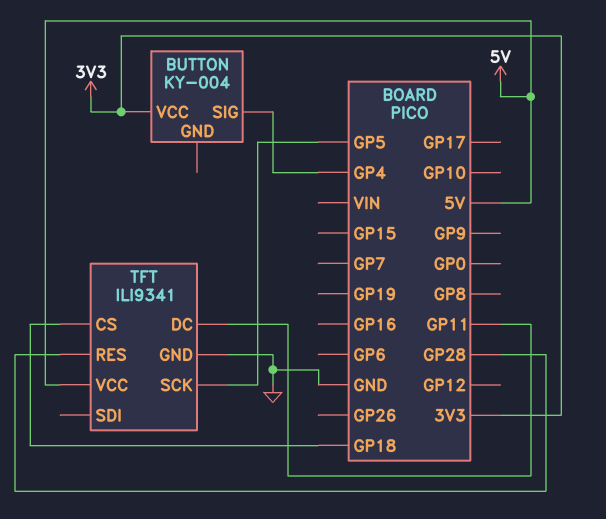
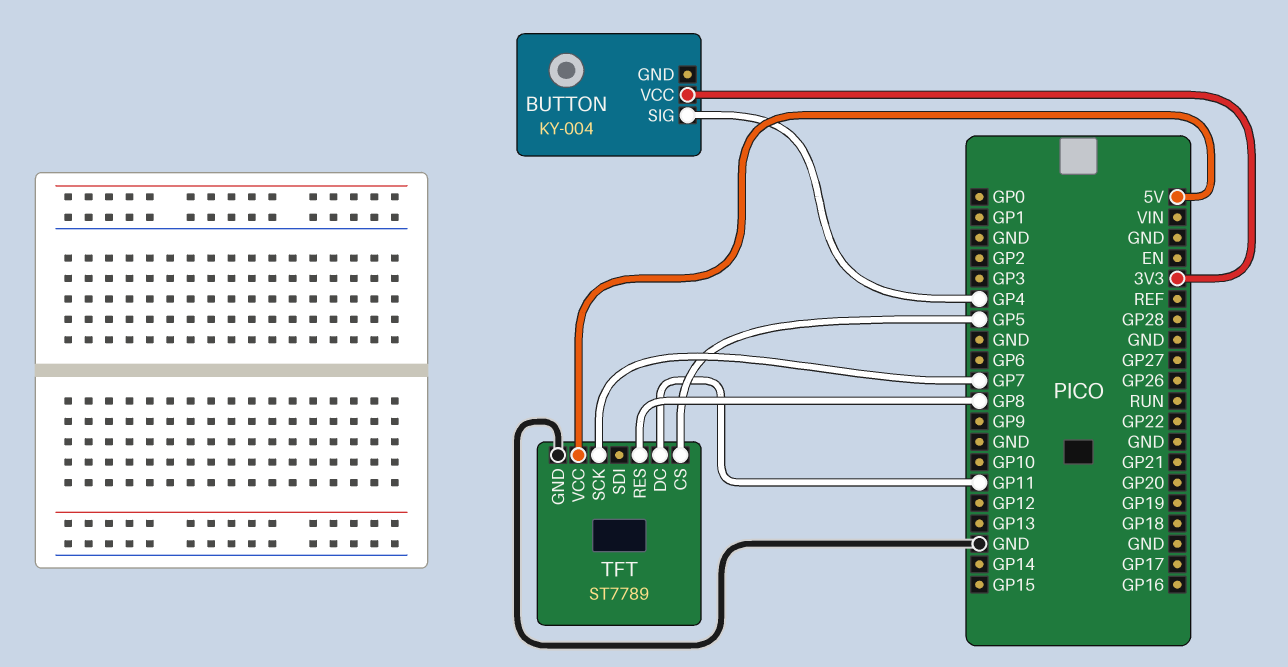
TFT: ILI9341 -> ST7789
TFT pin CS: GP18 -> GP5
TFT pin RES: GP28 -> GP8
TFT pin SCK: GP5 -> GP7

